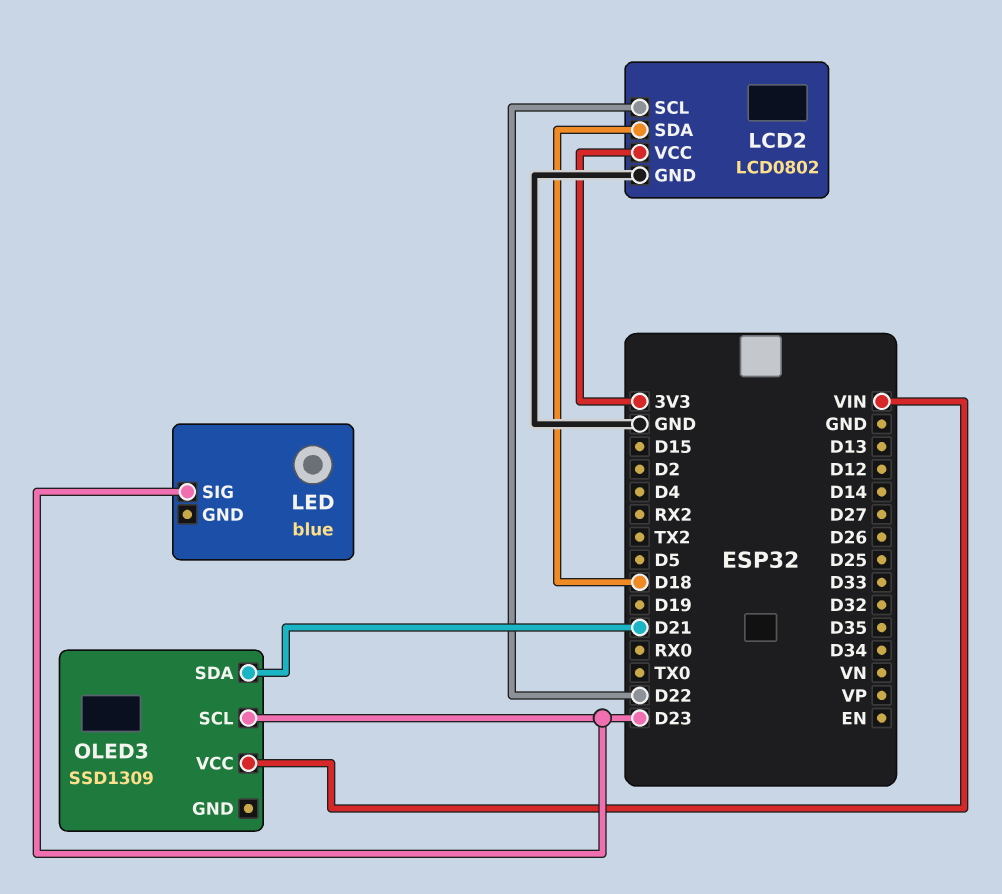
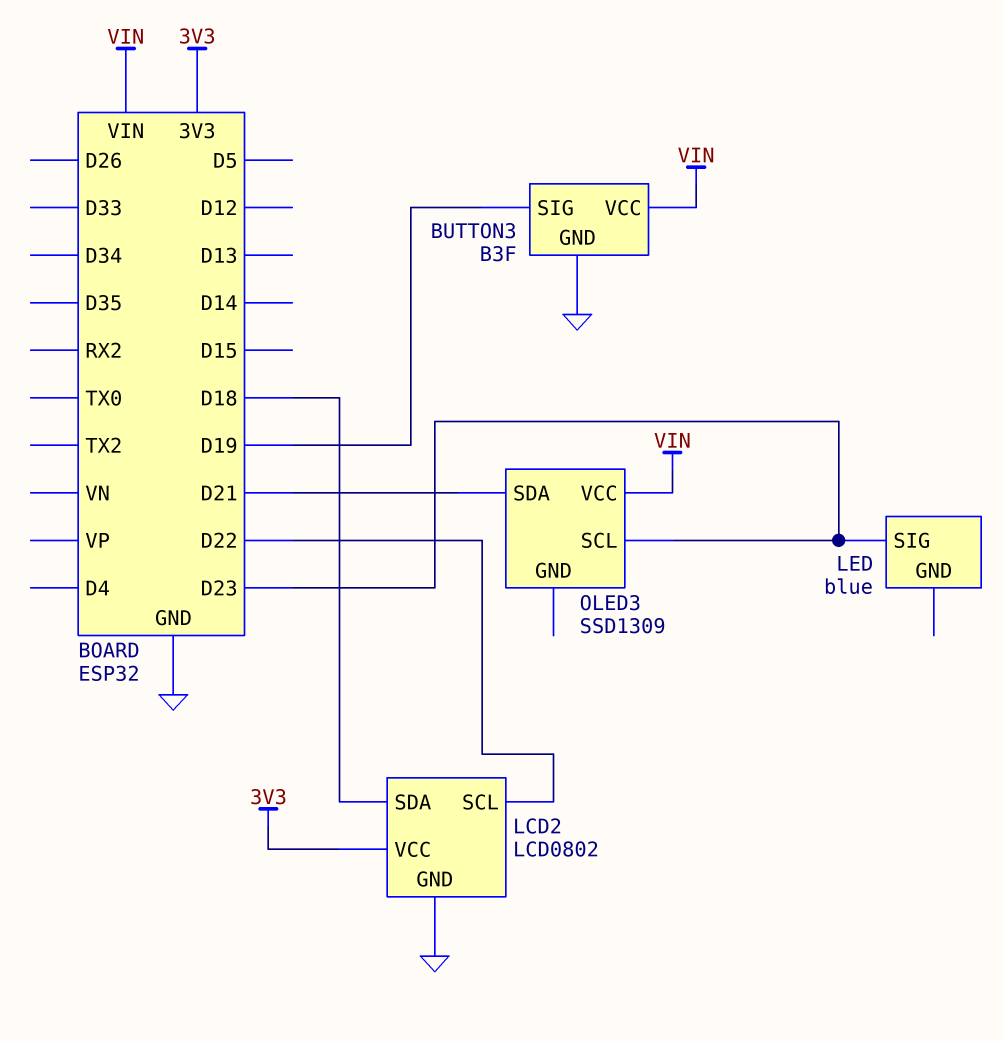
BUTTON3: none -> B3F
BUTTON3 pin GND: none -> GND
BUTTON3 pin SIG: none -> D19
BUTTON3 pin VCC: none -> VIN

